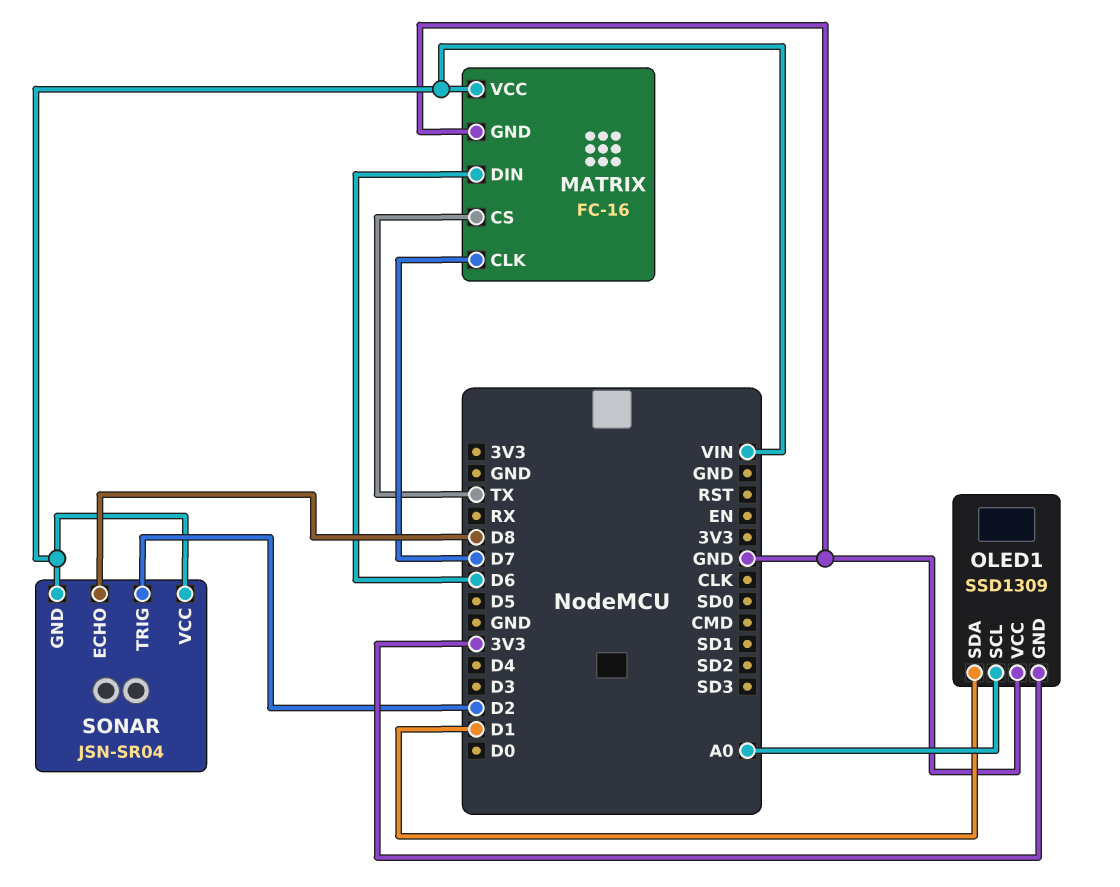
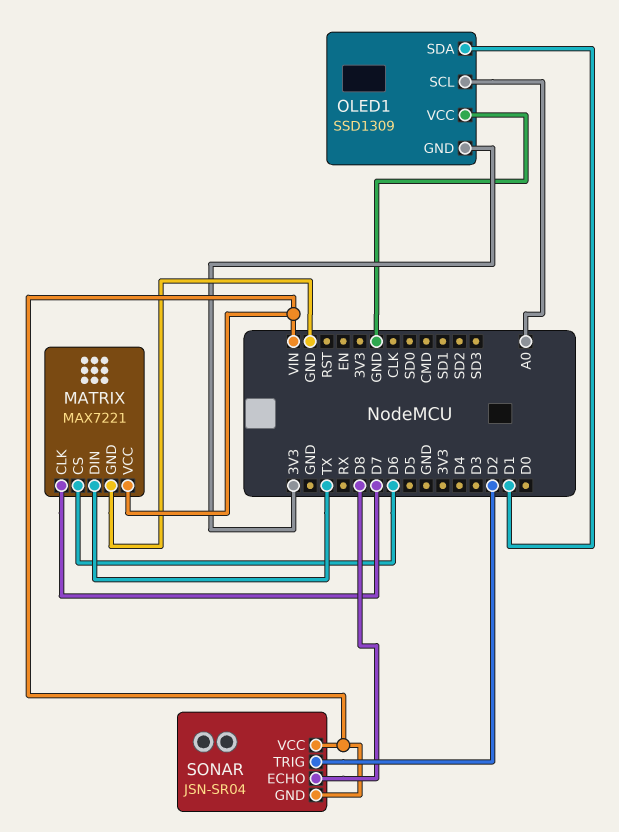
MATRIX: FC-16 -> MAX7221
MATRIX pin CS: TX -> D6
MATRIX pin DIN: D6 -> TX

